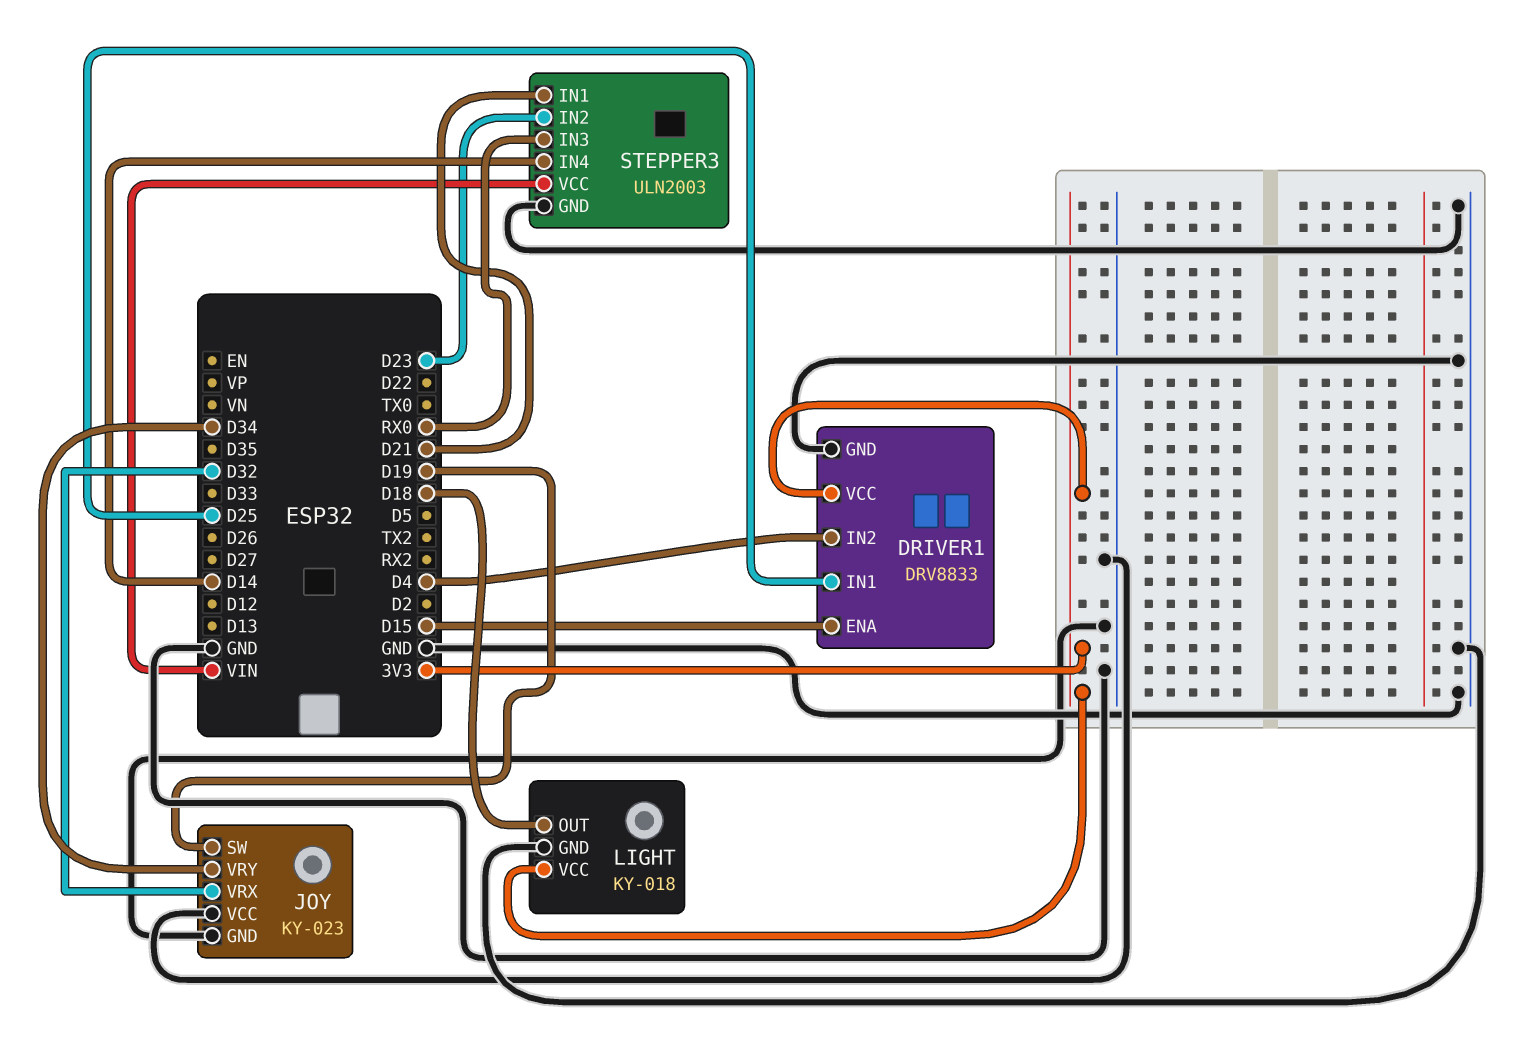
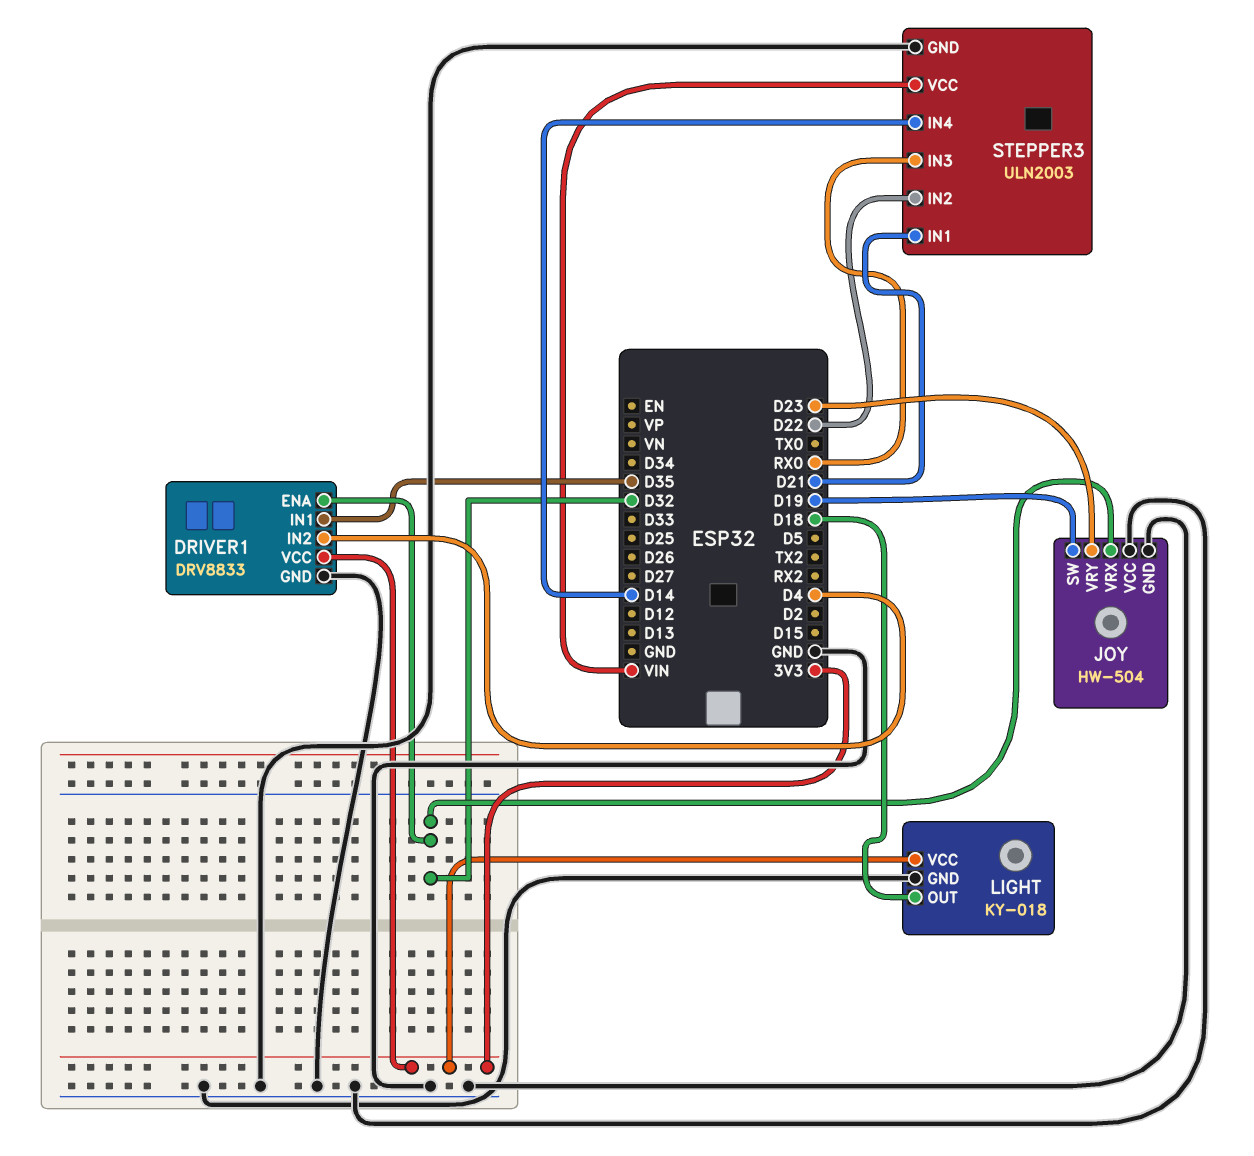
DRIVER1 pin ENA: D15 -> D32
DRIVER1 pin IN1: D25 -> D35
JOY: KY-023 -> HW-504
JOY pin VRY: D34 -> D23
STEPPER3 pin IN2: D23 -> D22

